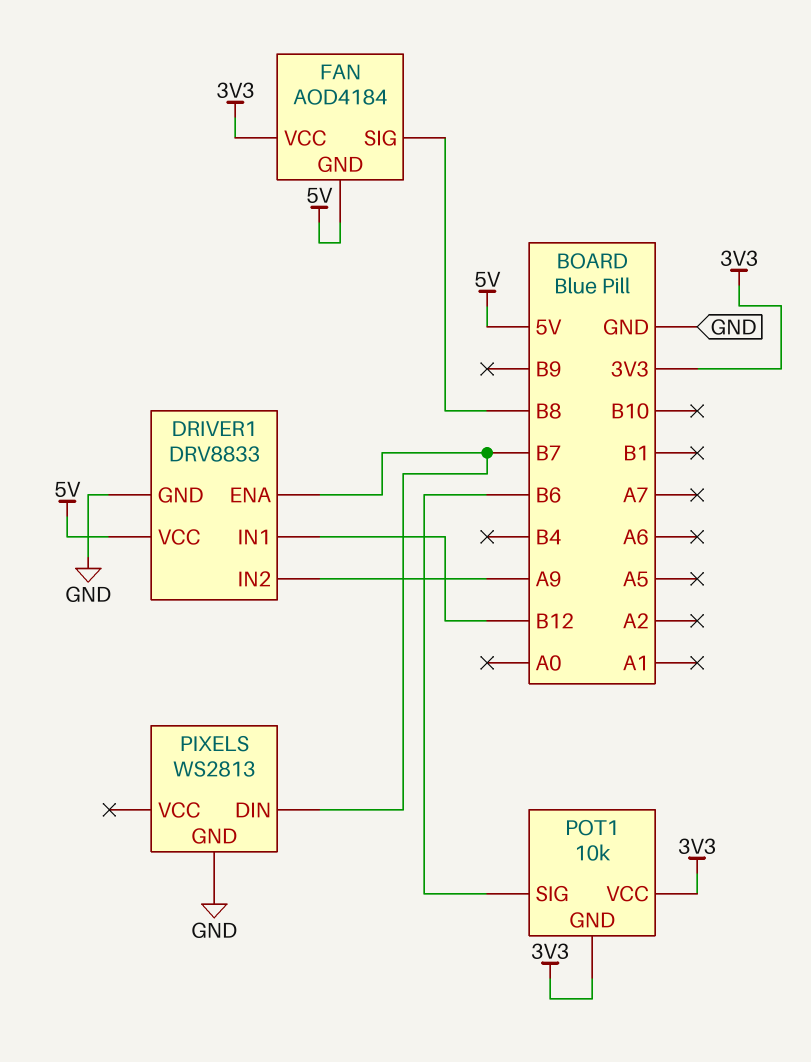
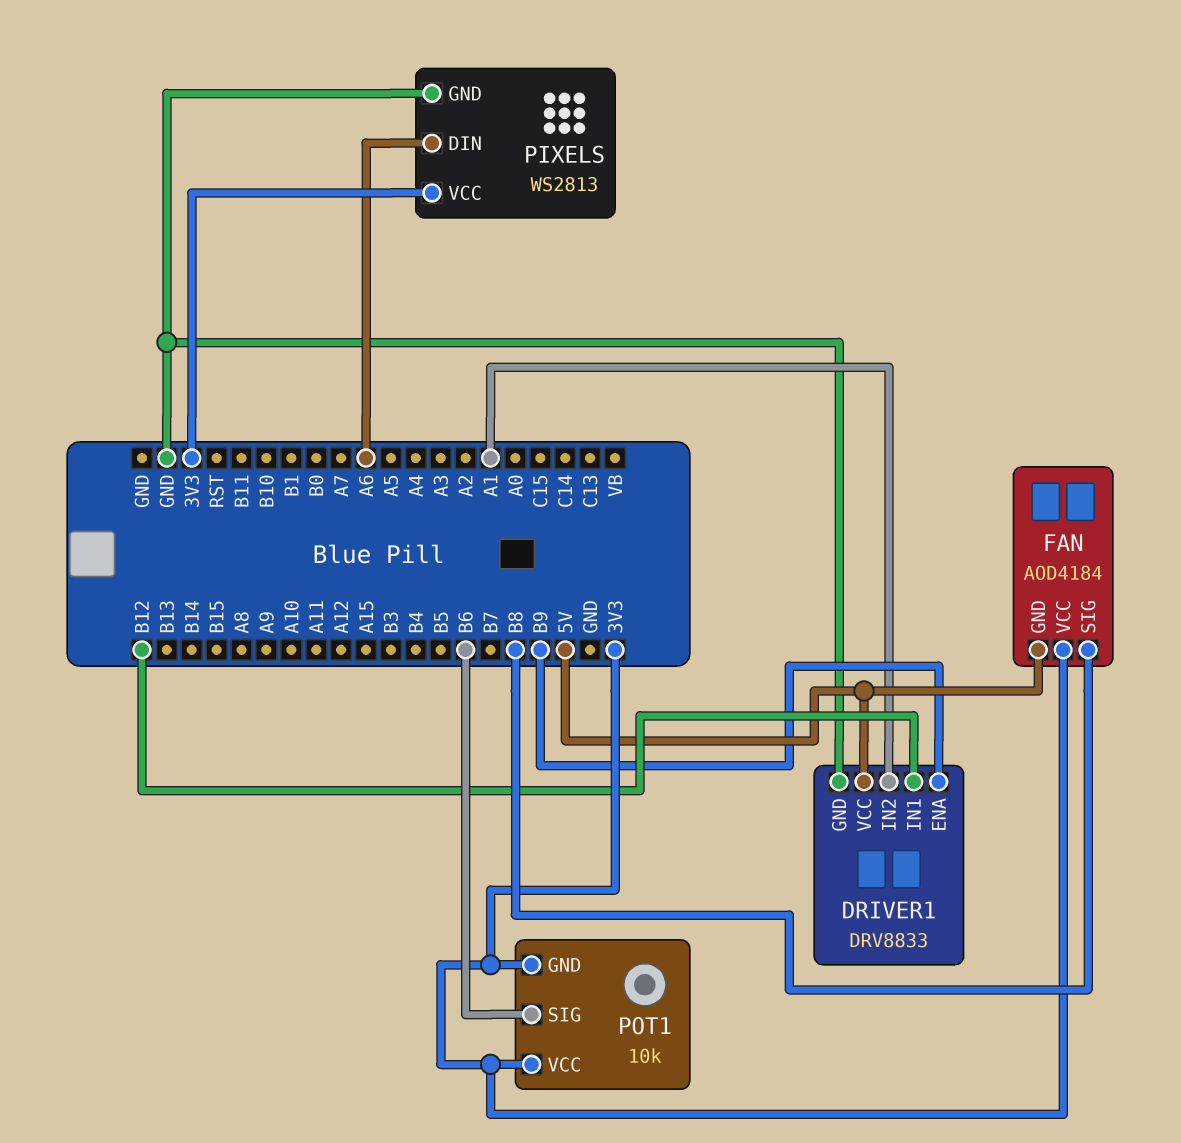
DRIVER1 pin ENA: B7 -> B9
DRIVER1 pin IN2: A9 -> A1
PIXELS pin DIN: B7 -> A6
PIXELS pin VCC: none -> 3V3

